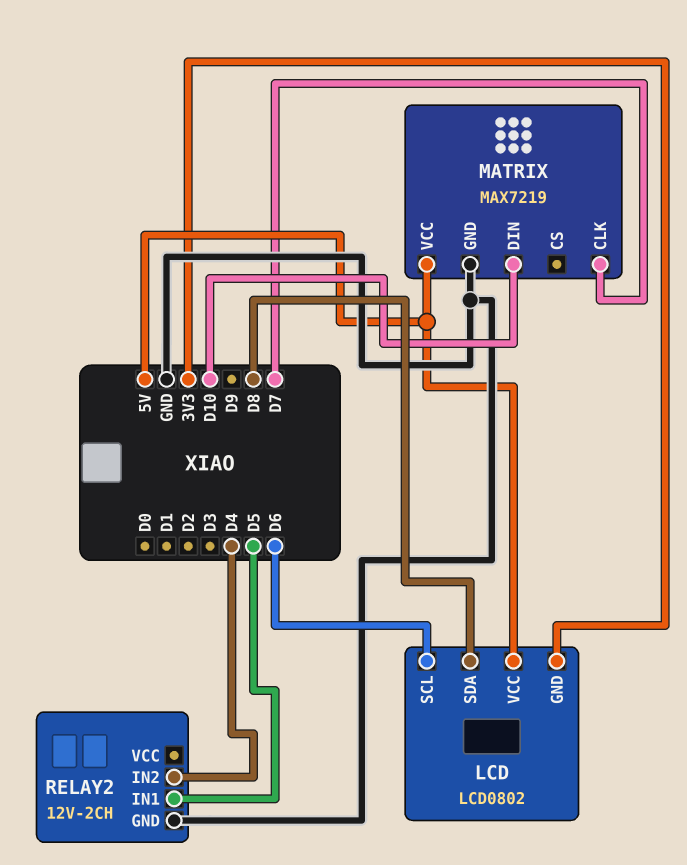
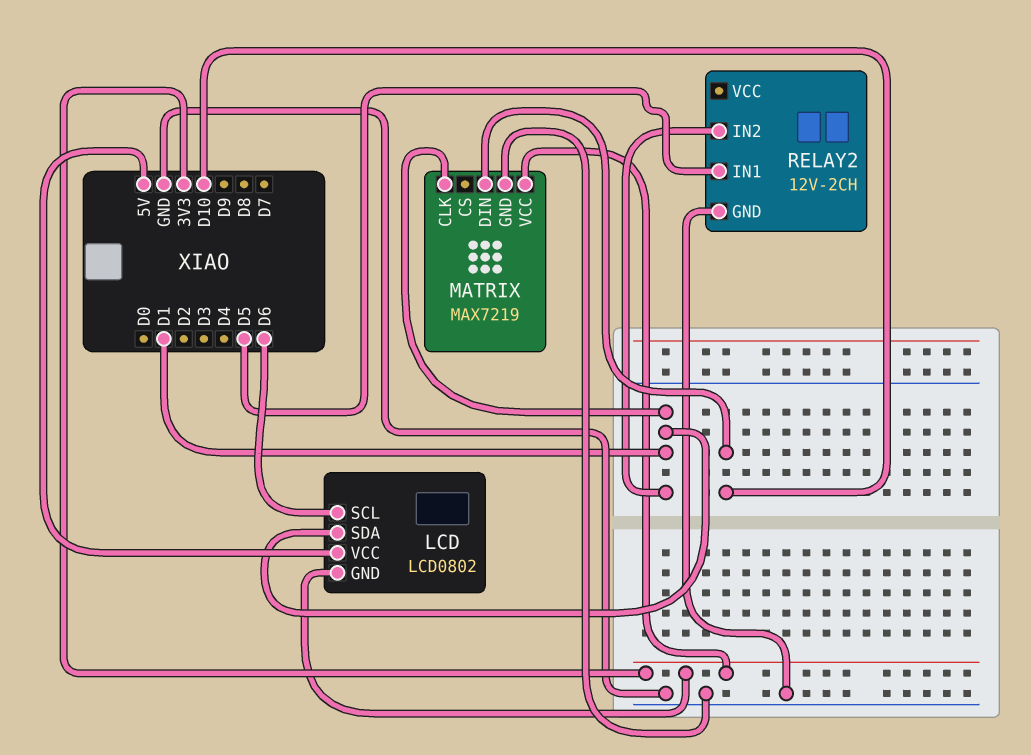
LCD pin SDA: D8 -> D1
MATRIX pin CLK: D7 -> D1
MATRIX pin VCC: 5V -> 3V3
RELAY2 pin IN2: D4 -> D1

